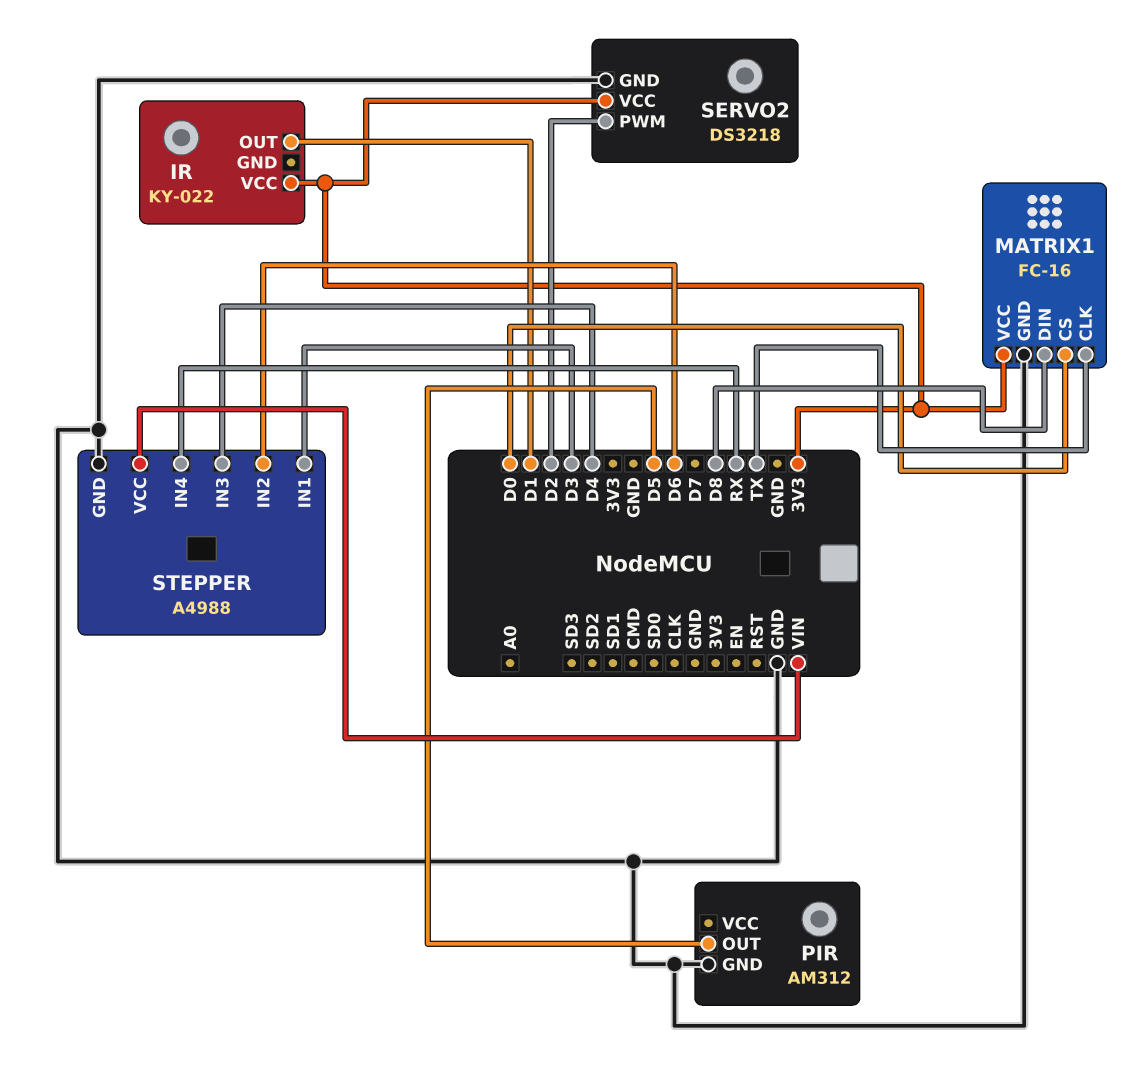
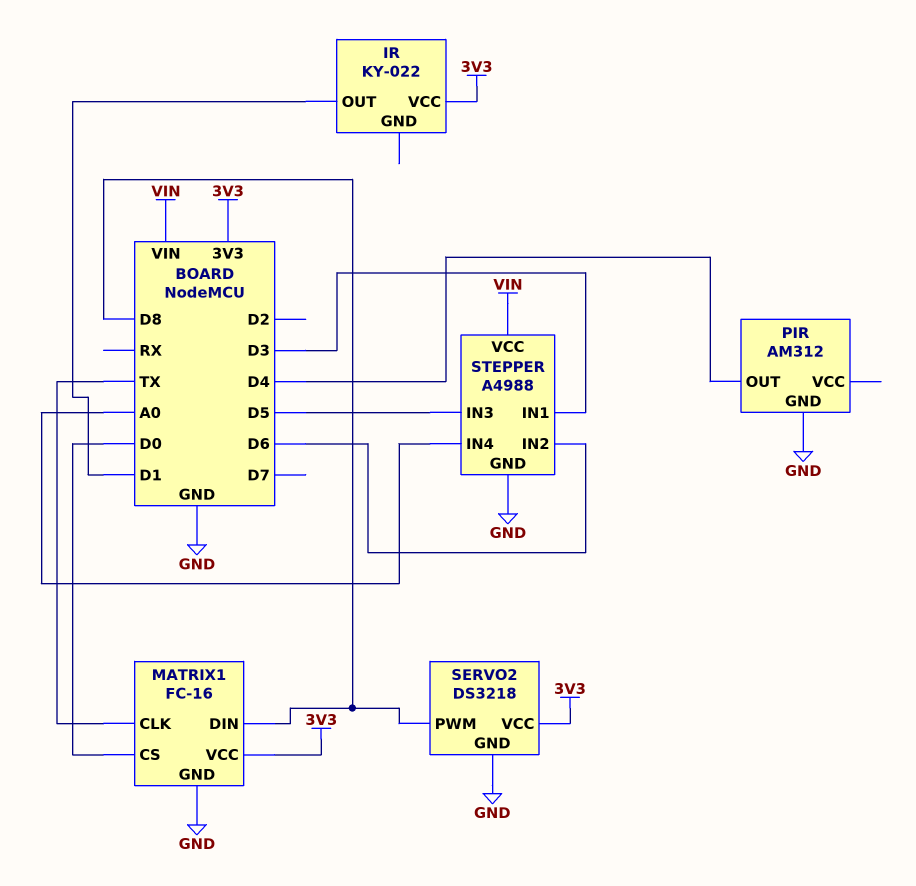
PIR pin OUT: D5 -> D4
SERVO2 pin PWM: D2 -> D8
STEPPER pin IN3: D4 -> D5
STEPPER pin IN4: RX -> A0

